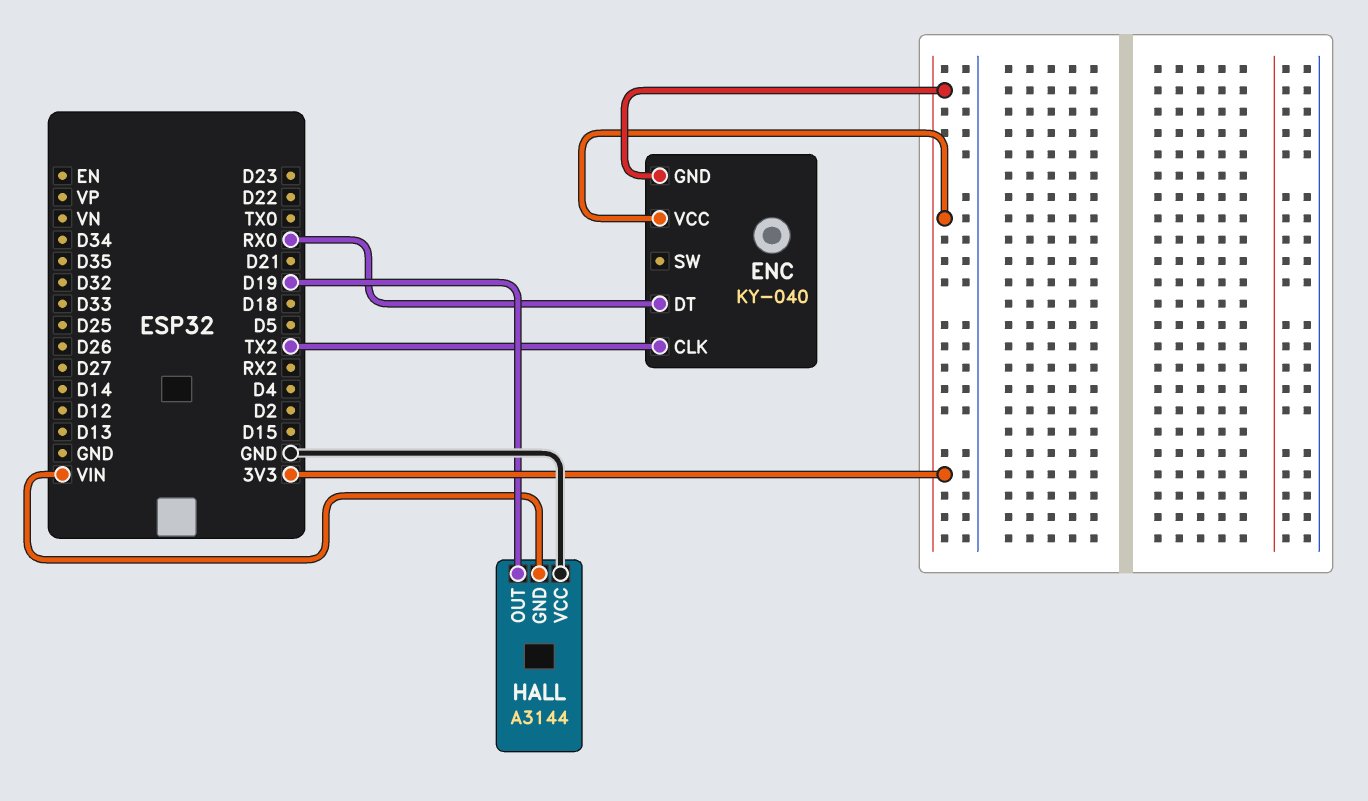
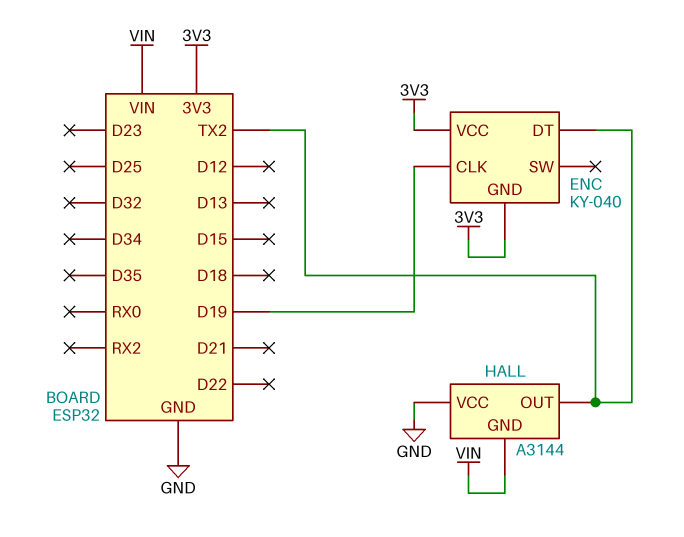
ENC pin CLK: TX2 -> D19
ENC pin DT: RX0 -> TX2
HALL pin OUT: D19 -> TX2

